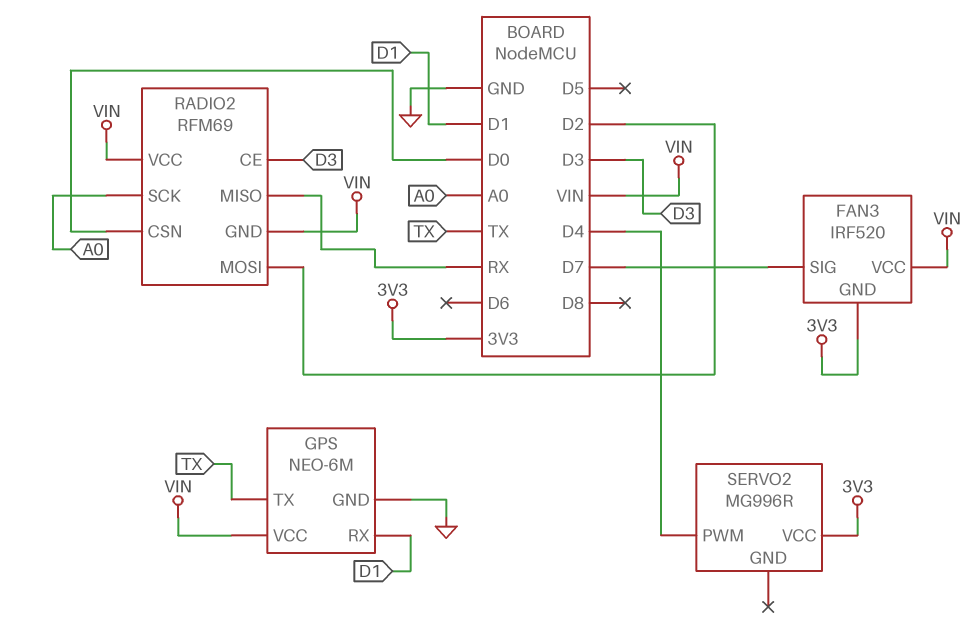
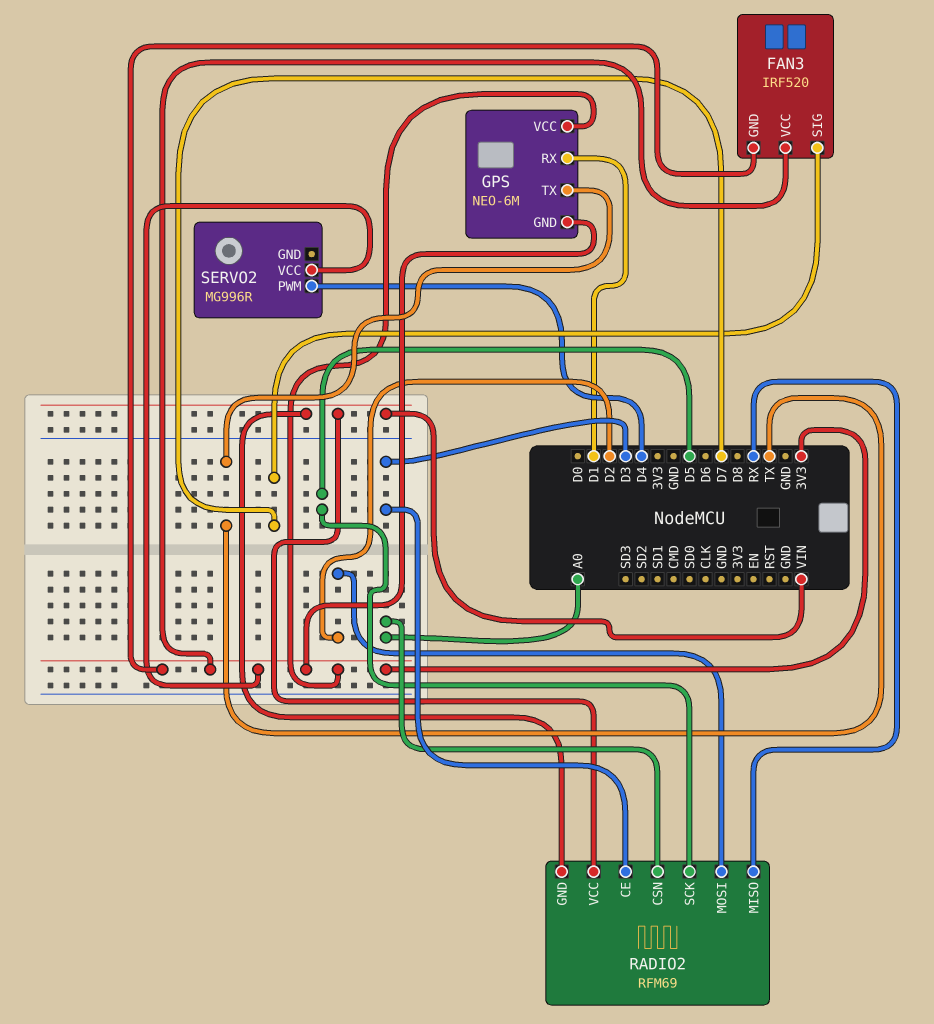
FAN3 pin VCC: VIN -> 3V3
GPS pin GND: GND -> 3V3
GPS pin VCC: VIN -> 3V3
RADIO2 pin CSN: D0 -> A0
RADIO2 pin SCK: A0 -> D5

